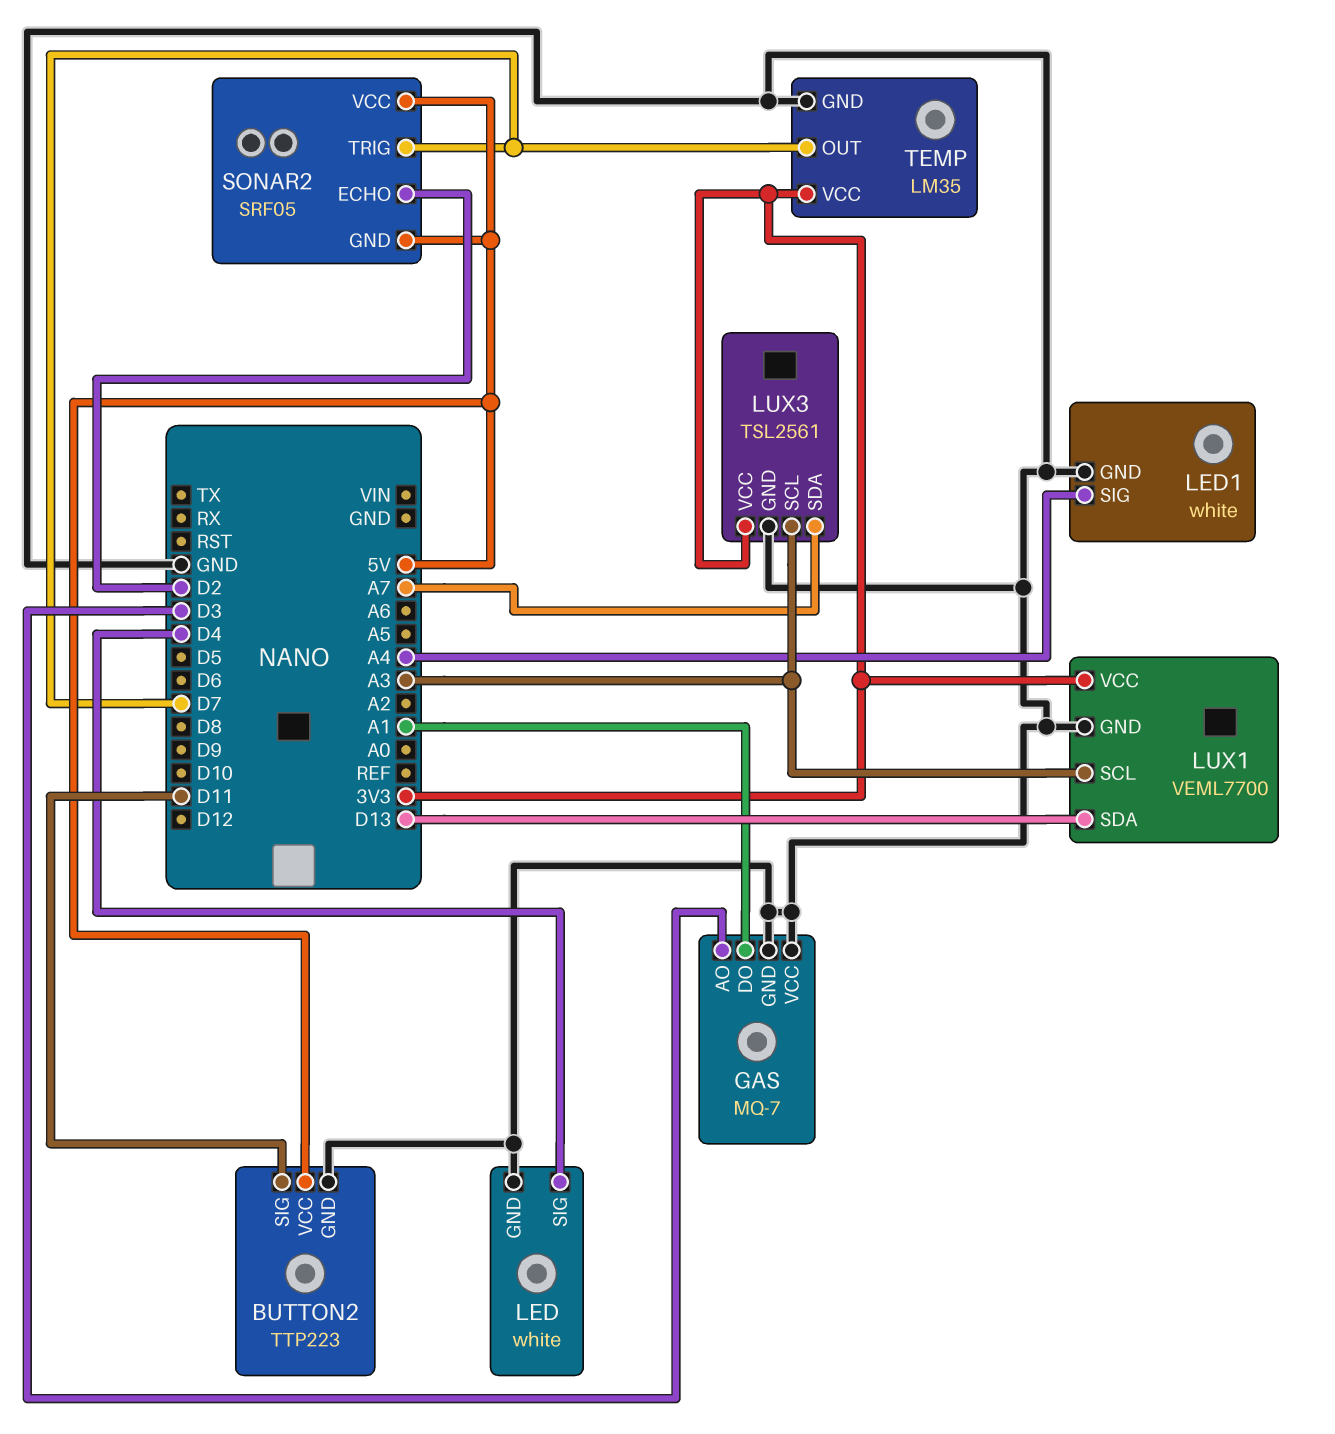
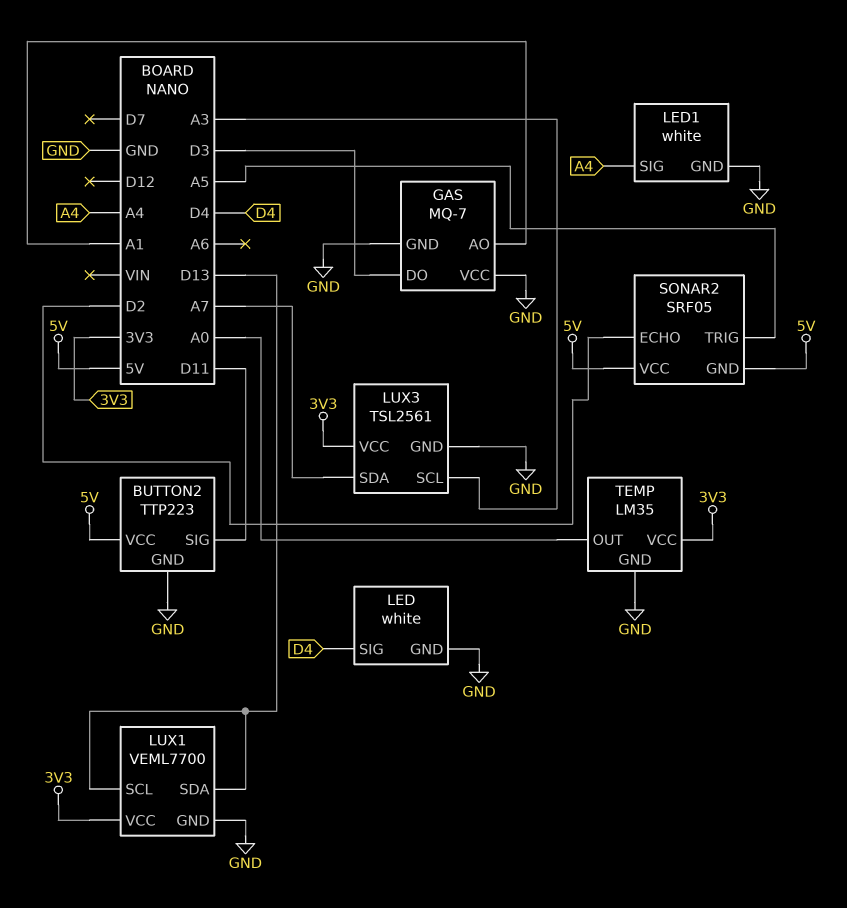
GAS pin AO: D3 -> A1
GAS pin DO: A1 -> D3
LUX1 pin SCL: A3 -> D13
SONAR2 pin TRIG: D7 -> A5
TEMP pin OUT: D7 -> A0

